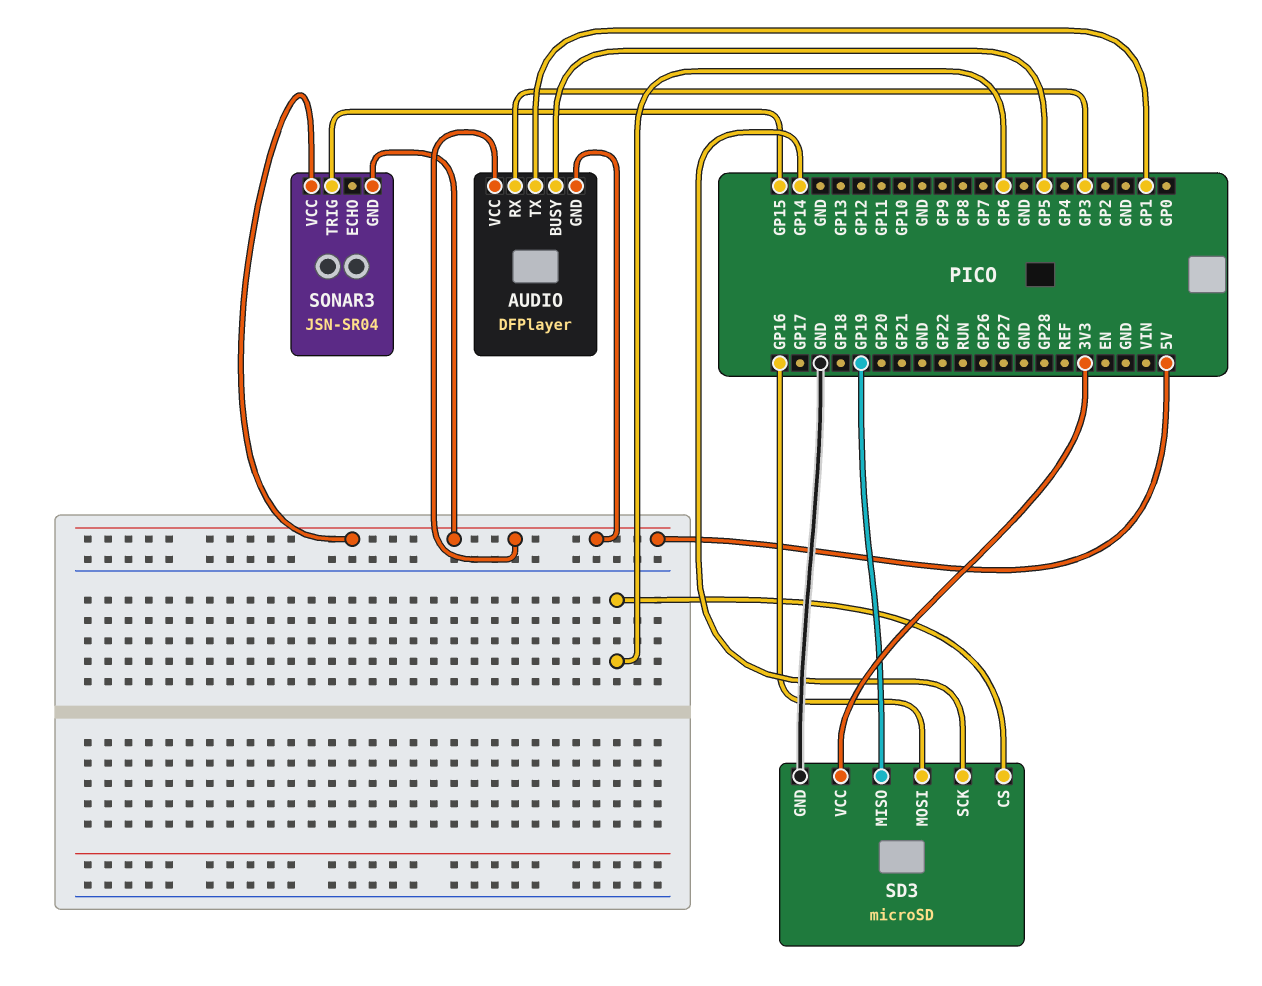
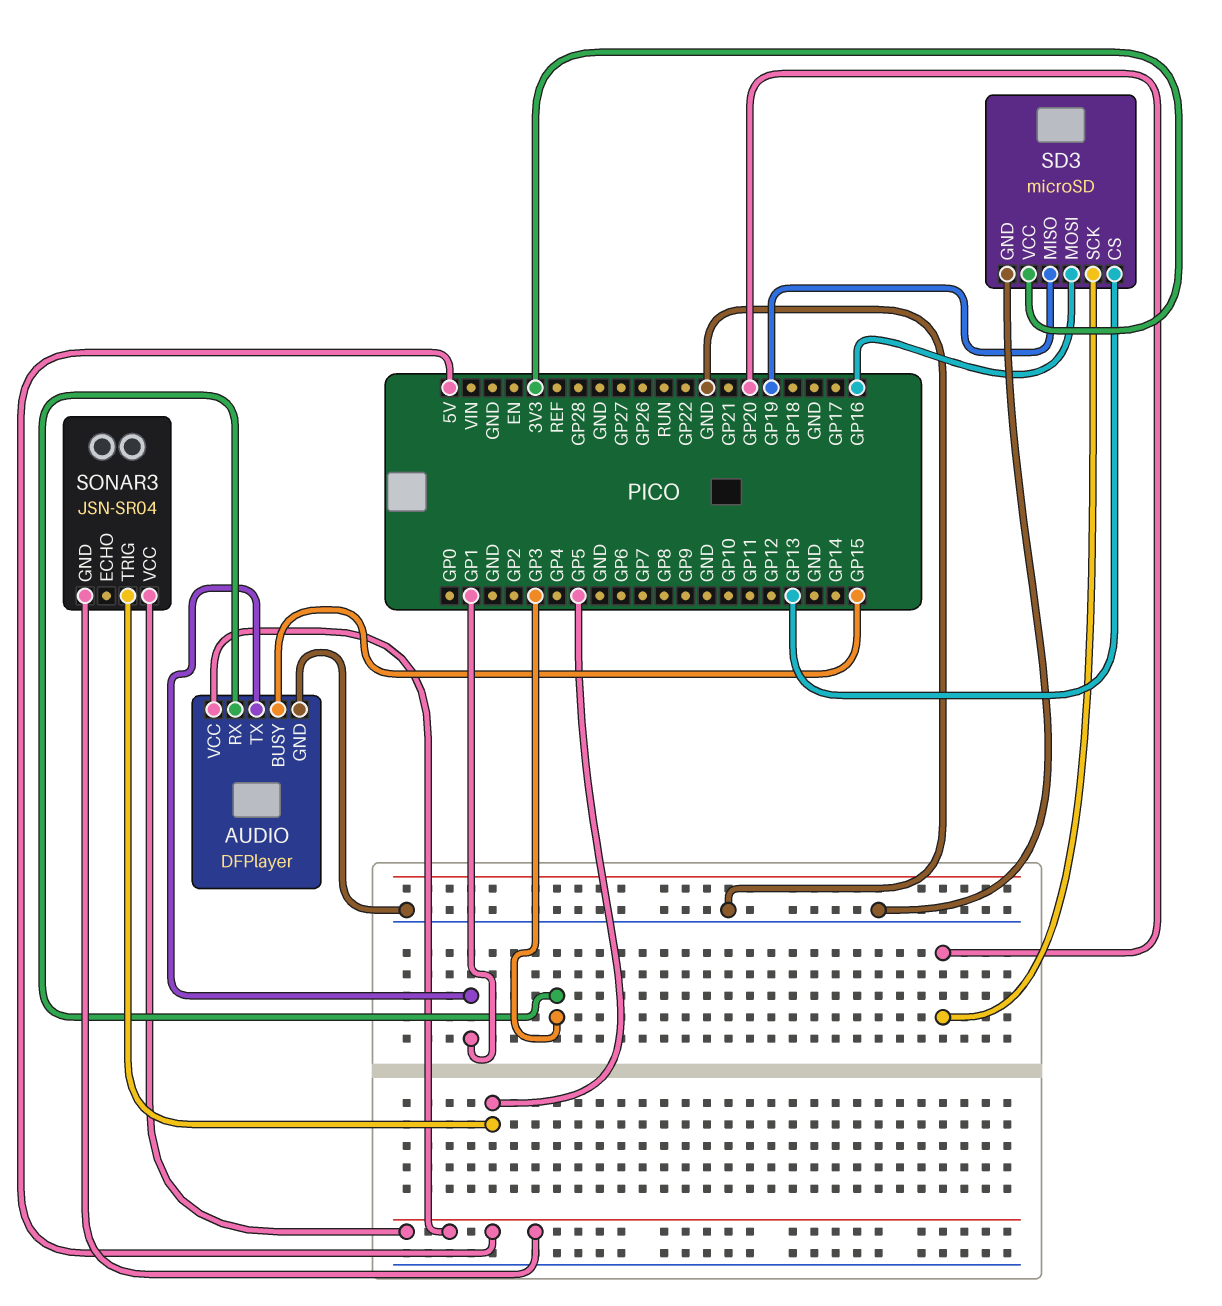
AUDIO pin BUSY: GP5 -> GP15
AUDIO pin GND: 5V -> GND
SD3 pin CS: GP6 -> GP13
SD3 pin SCK: GP14 -> GP20
SONAR3 pin TRIG: GP15 -> GP5

